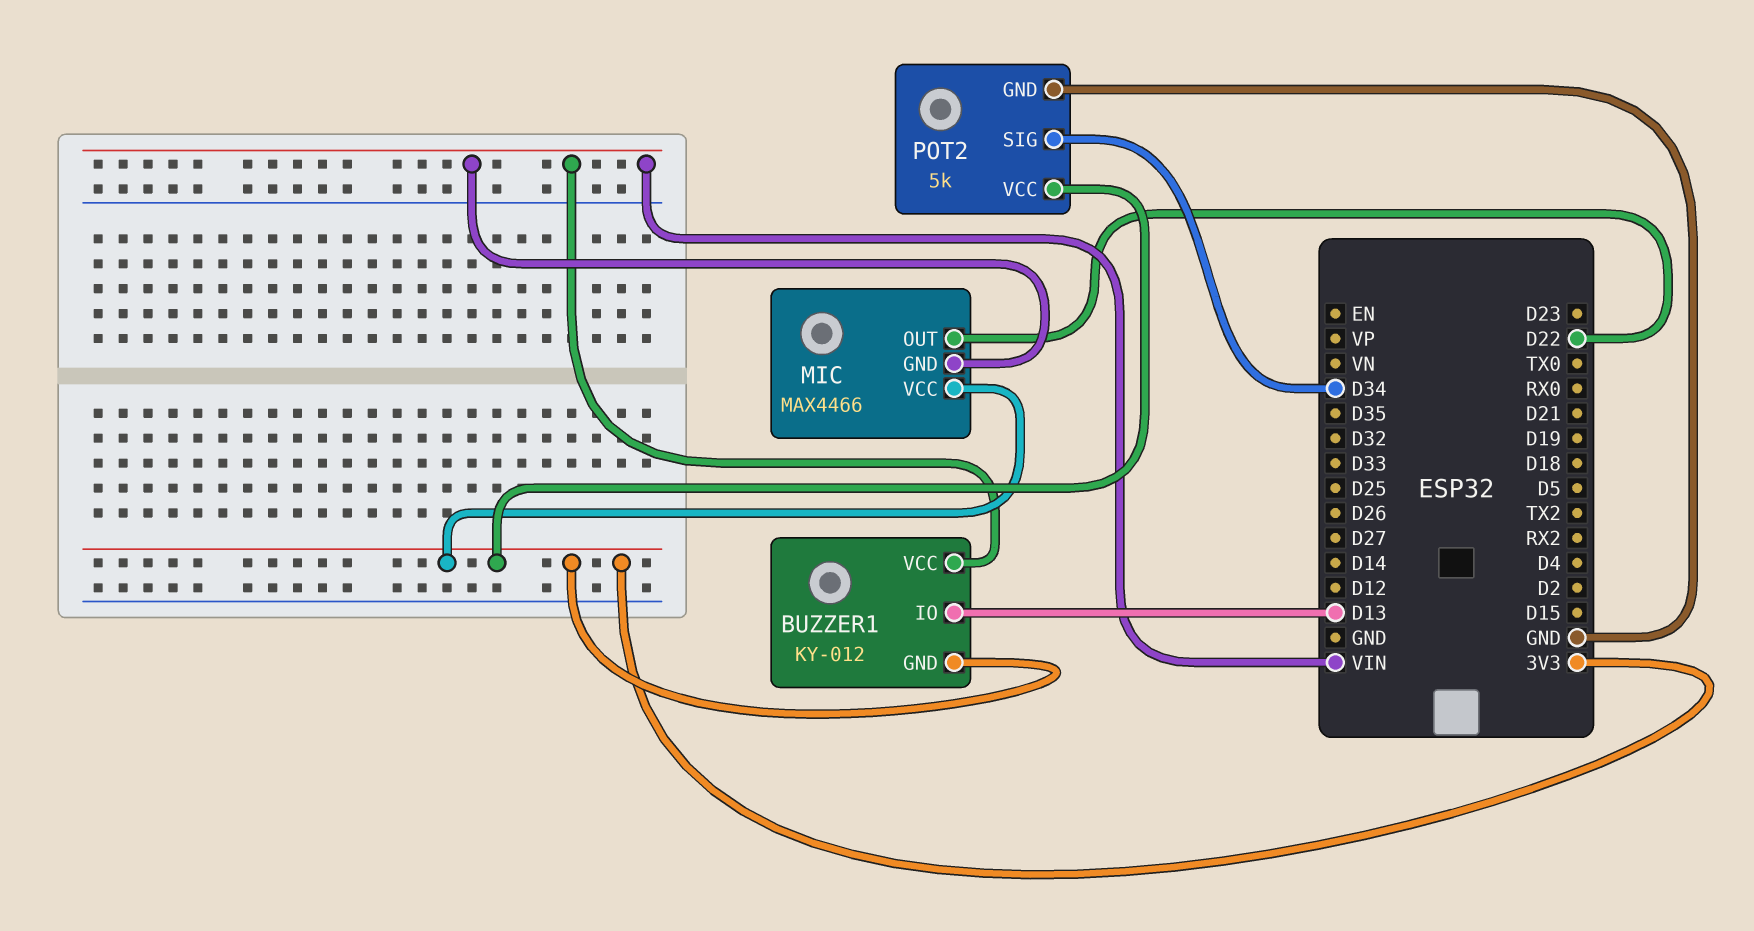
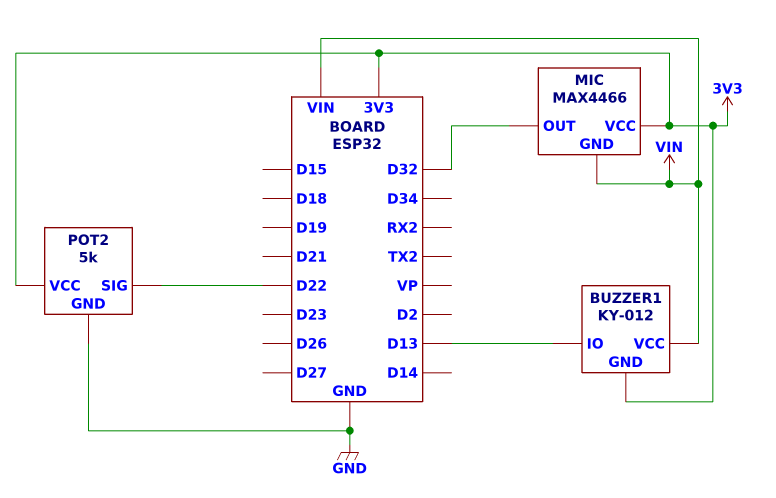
MIC pin OUT: D22 -> D32
POT2 pin SIG: D34 -> D22

